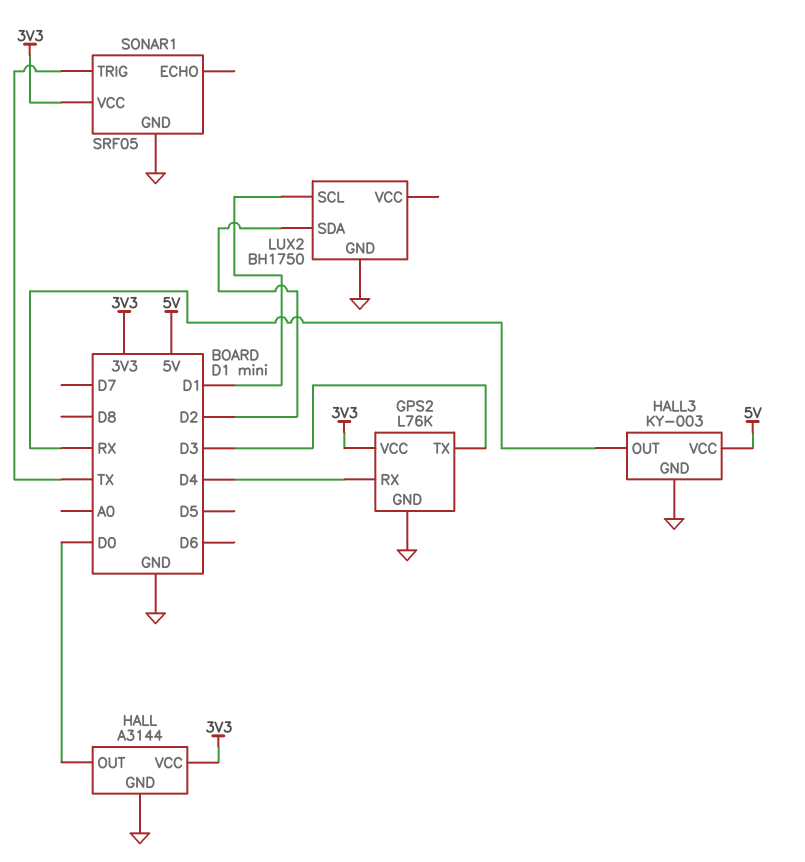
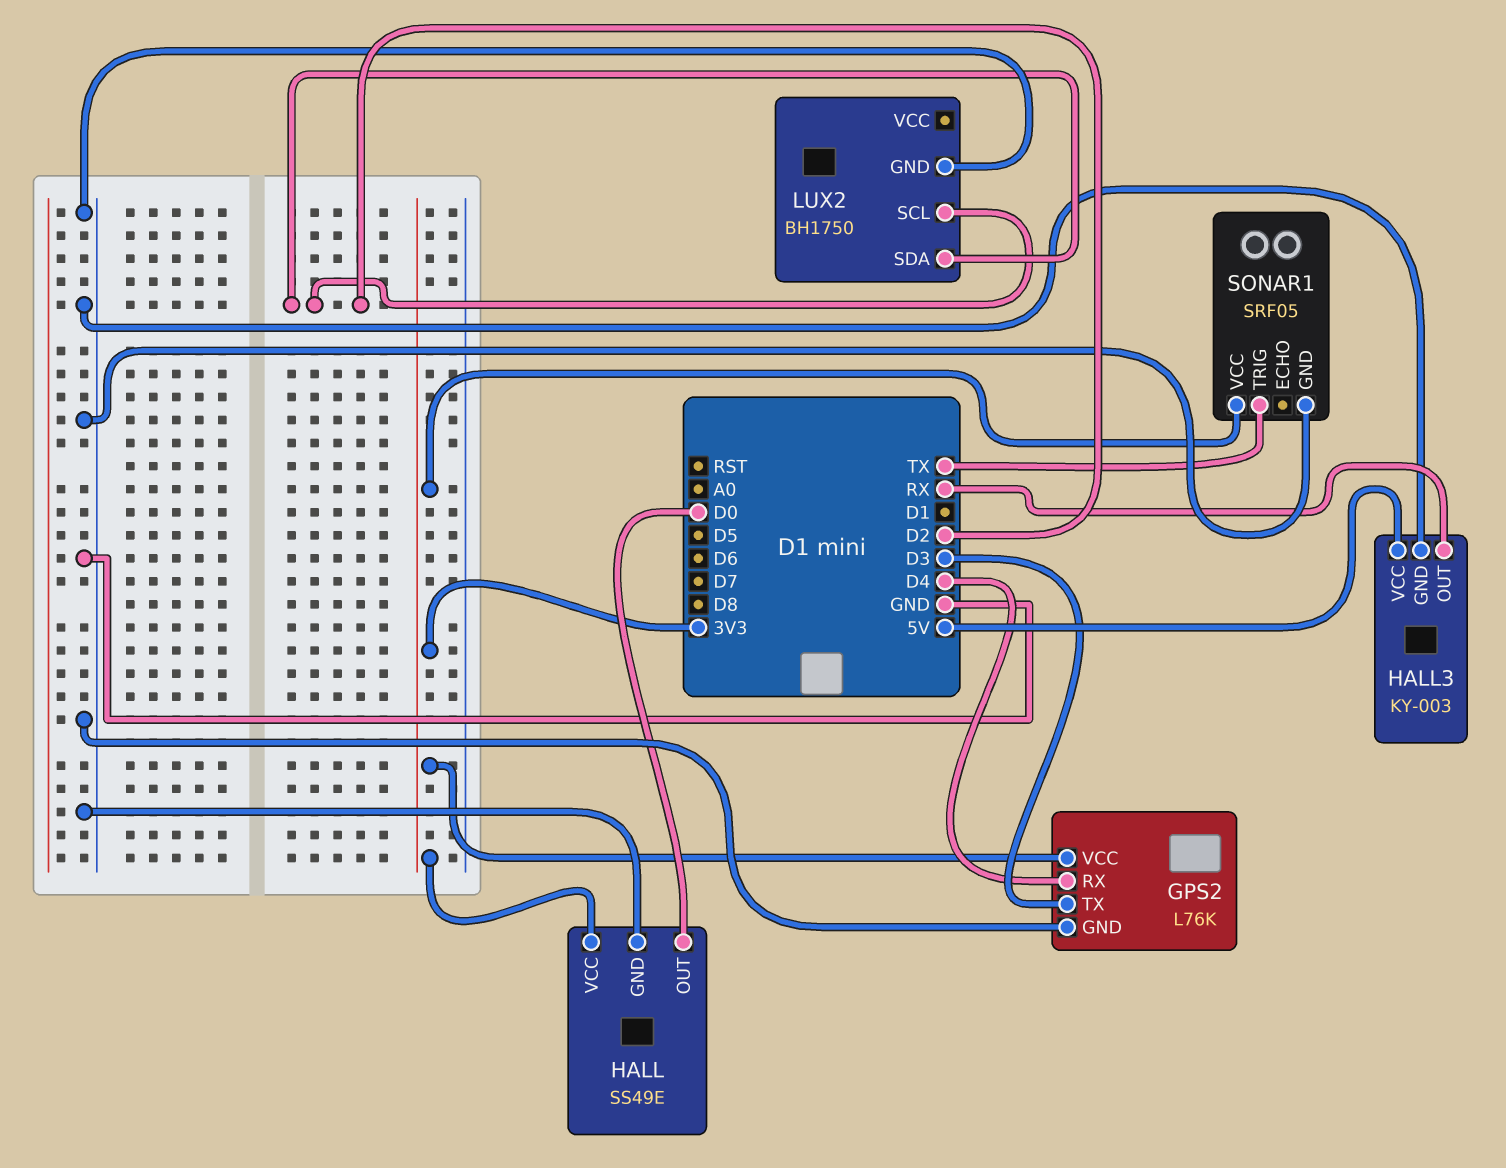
HALL: A3144 -> SS49E
LUX2 pin SCL: D1 -> D2

